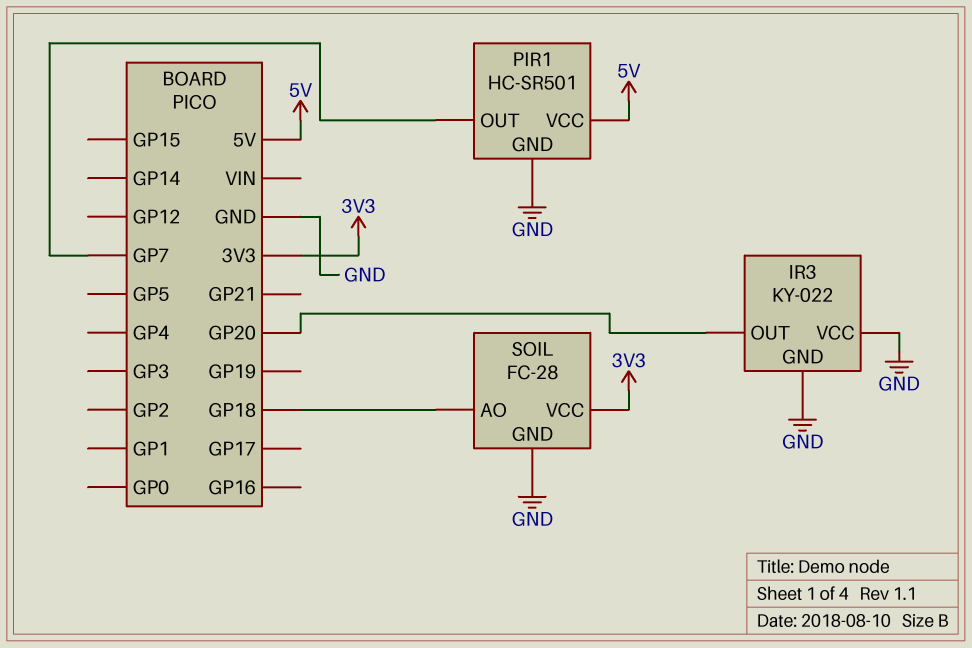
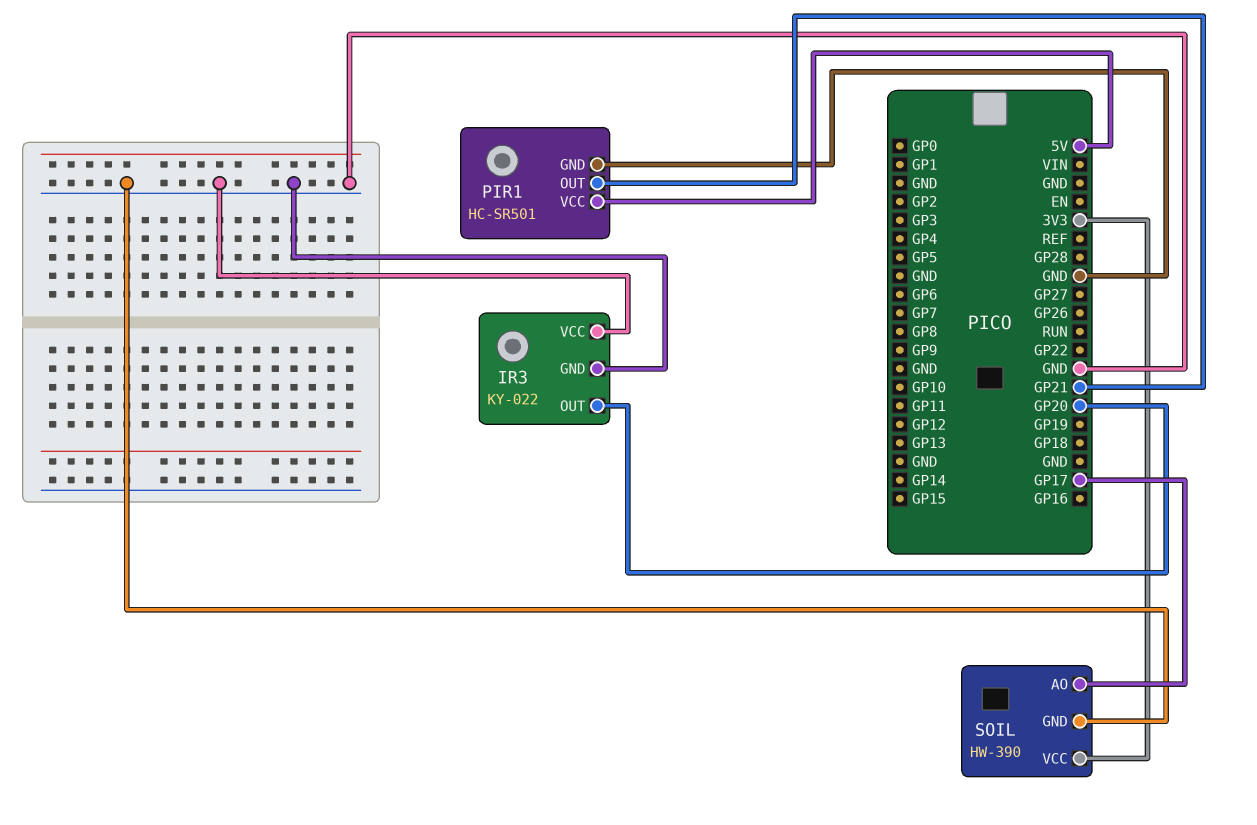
PIR1 pin OUT: GP7 -> GP21
SOIL: FC-28 -> HW-390
SOIL pin AO: GP18 -> GP17

